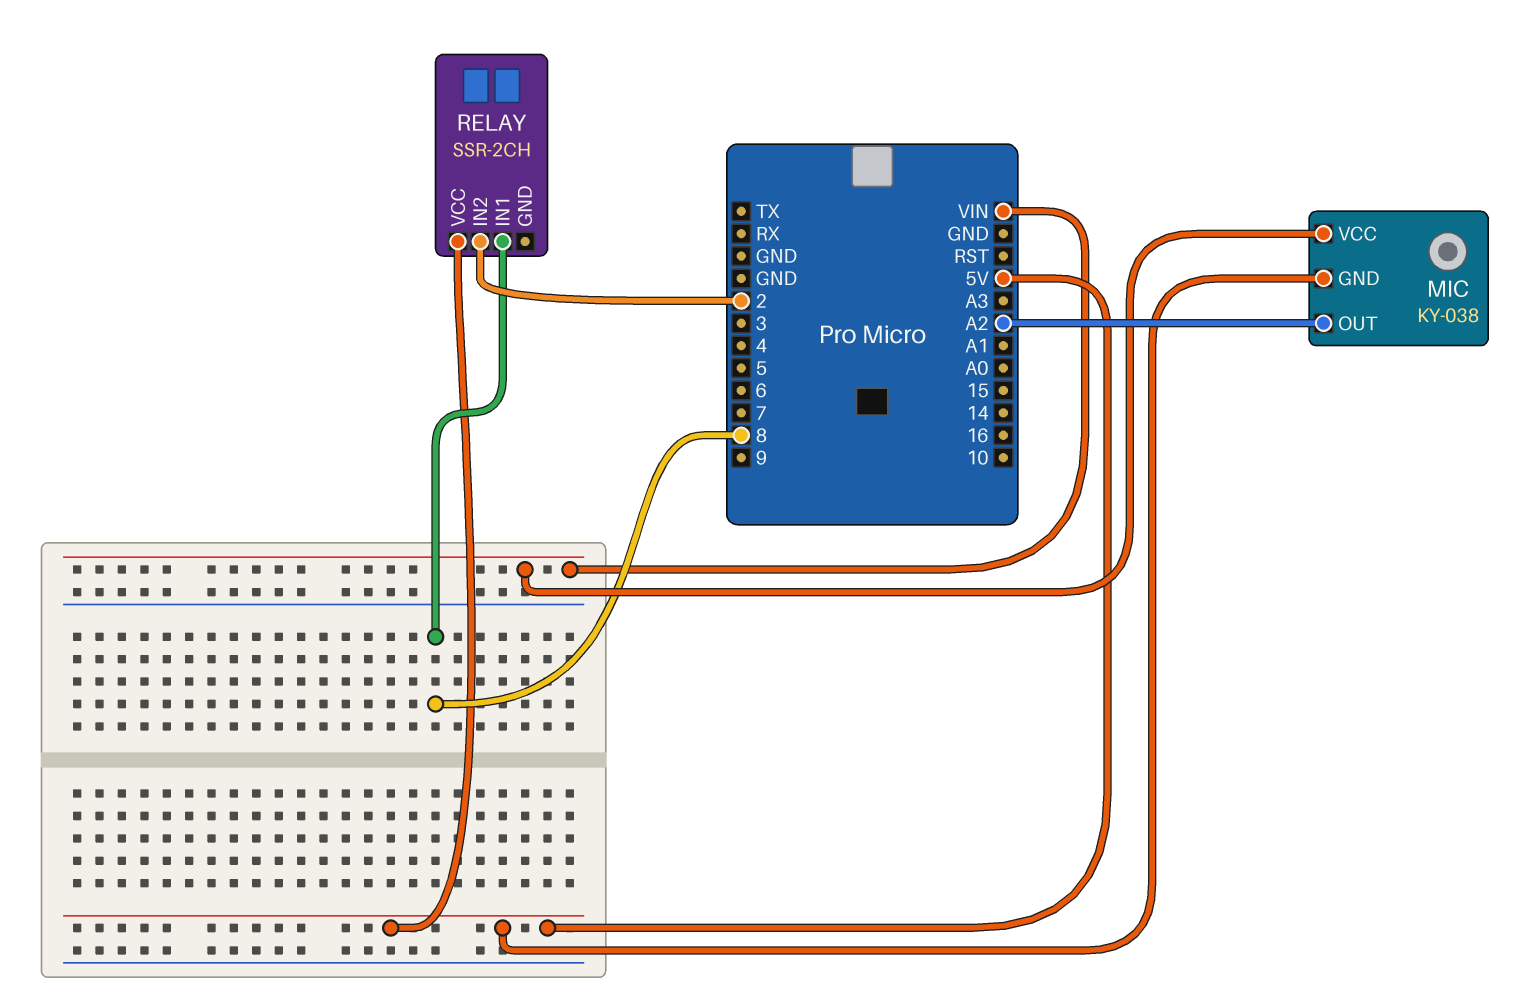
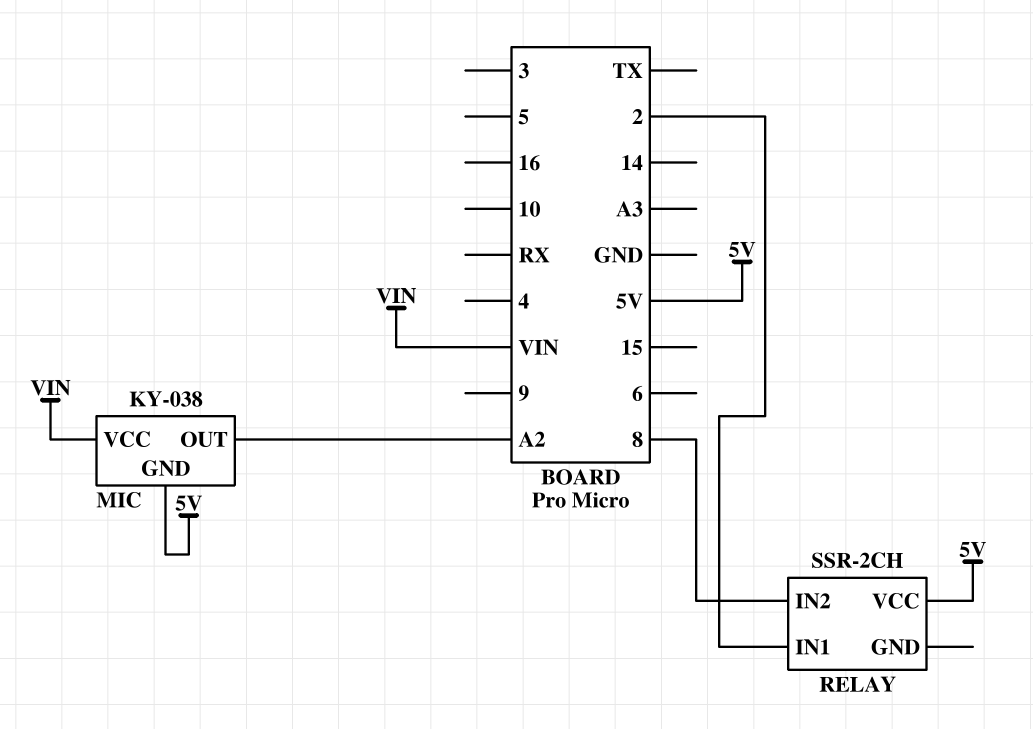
RELAY pin IN1: 8 -> 2
RELAY pin IN2: 2 -> 8

